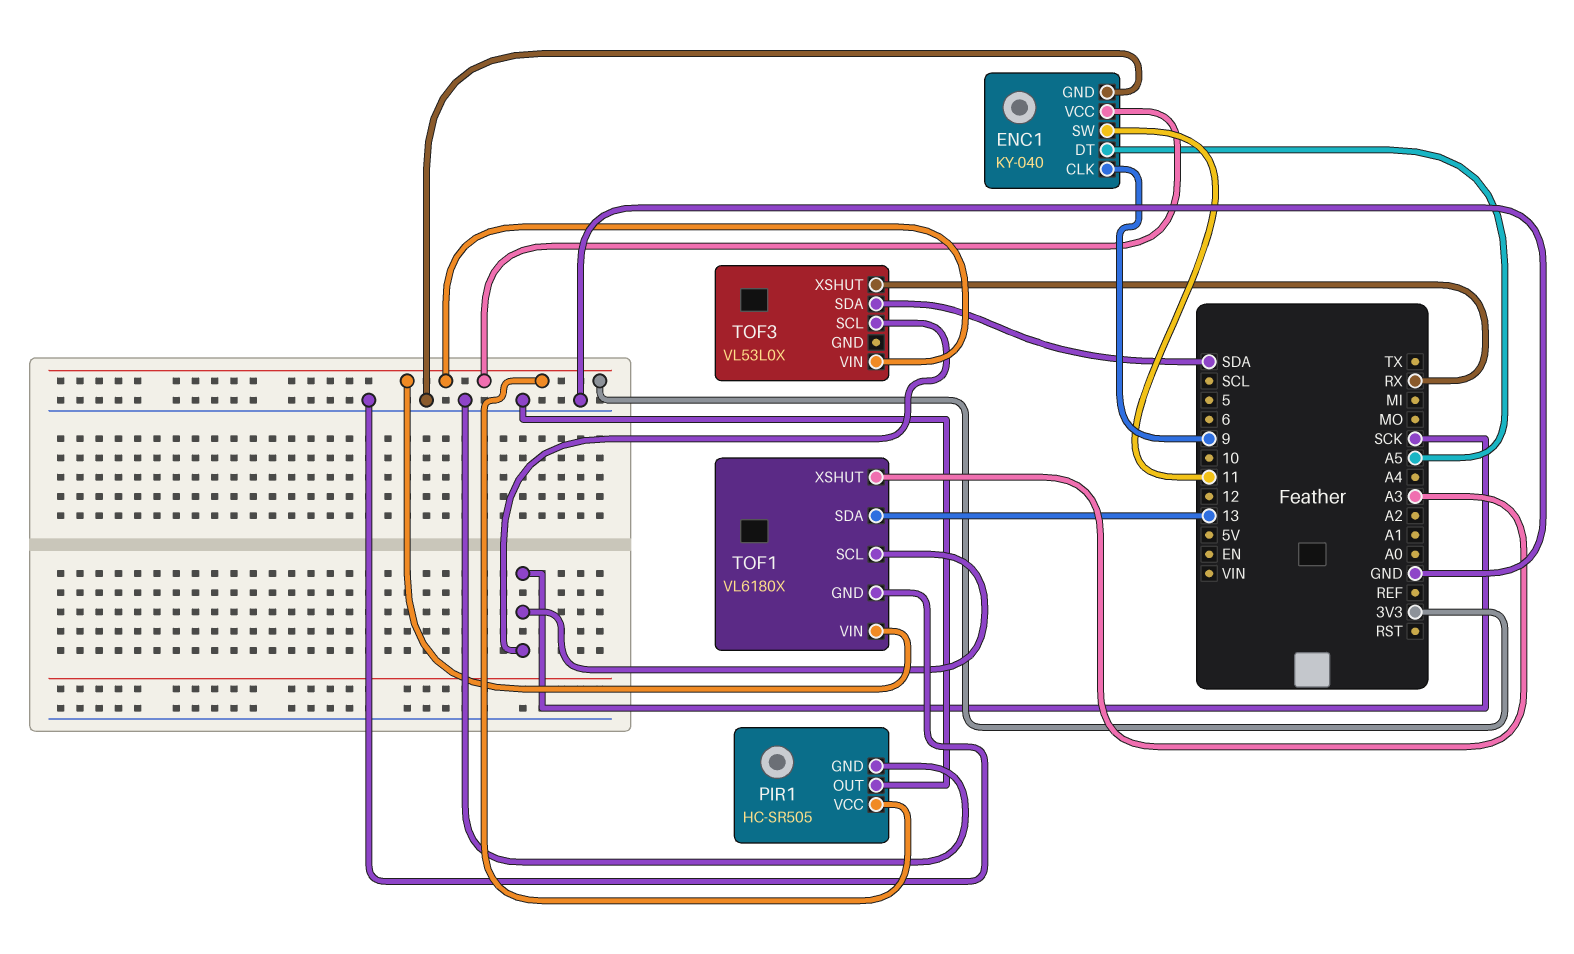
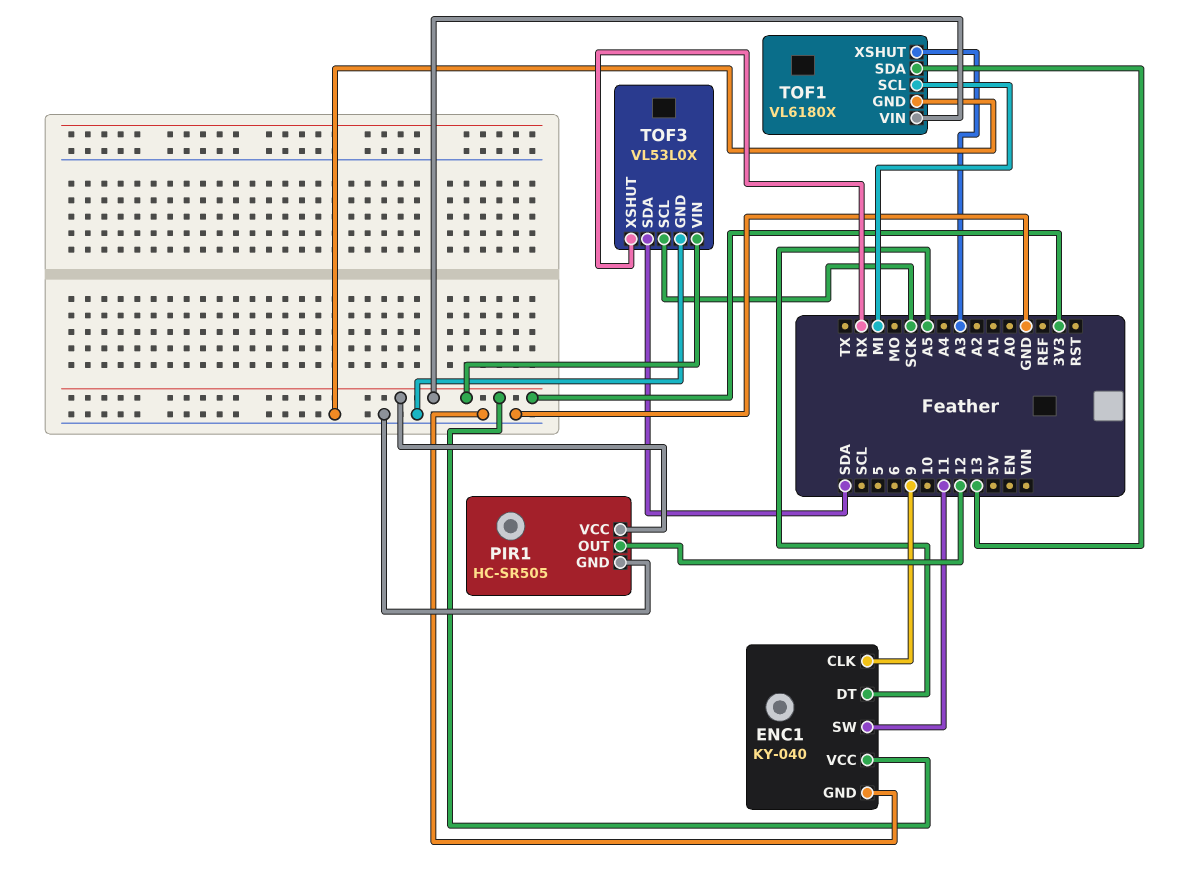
PIR1 pin OUT: GND -> 12
TOF1 pin SCL: SCK -> MI
TOF3 pin GND: none -> GND

